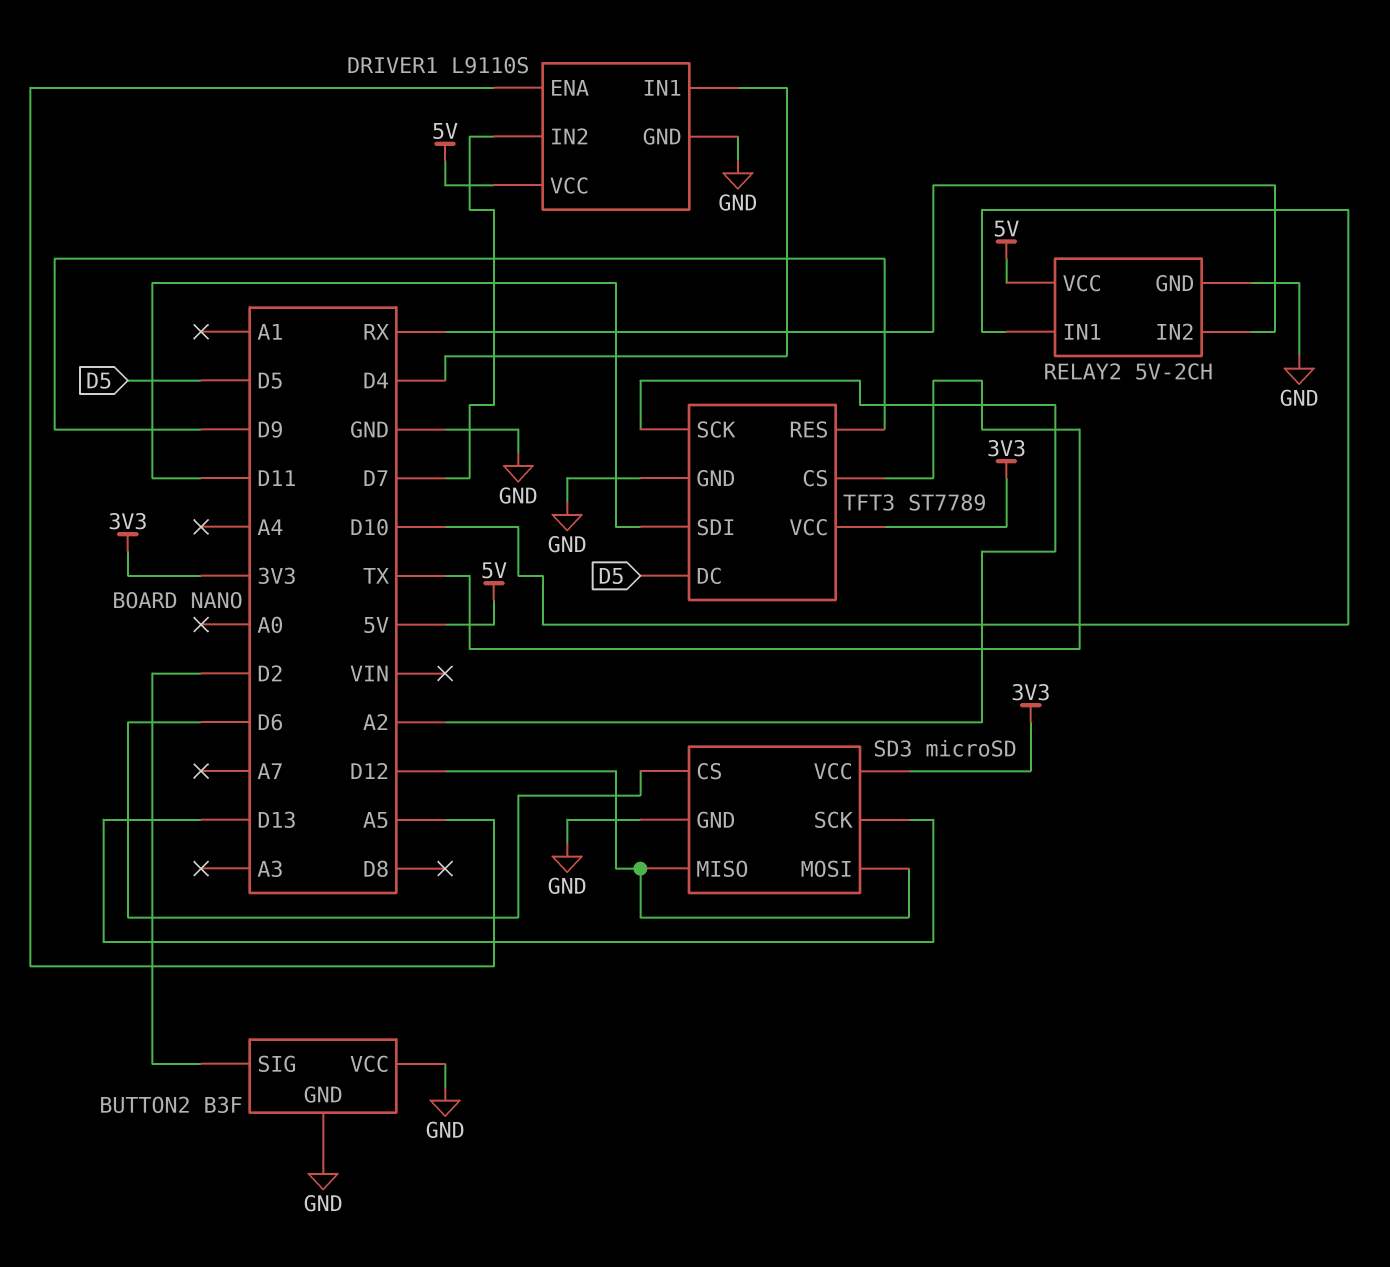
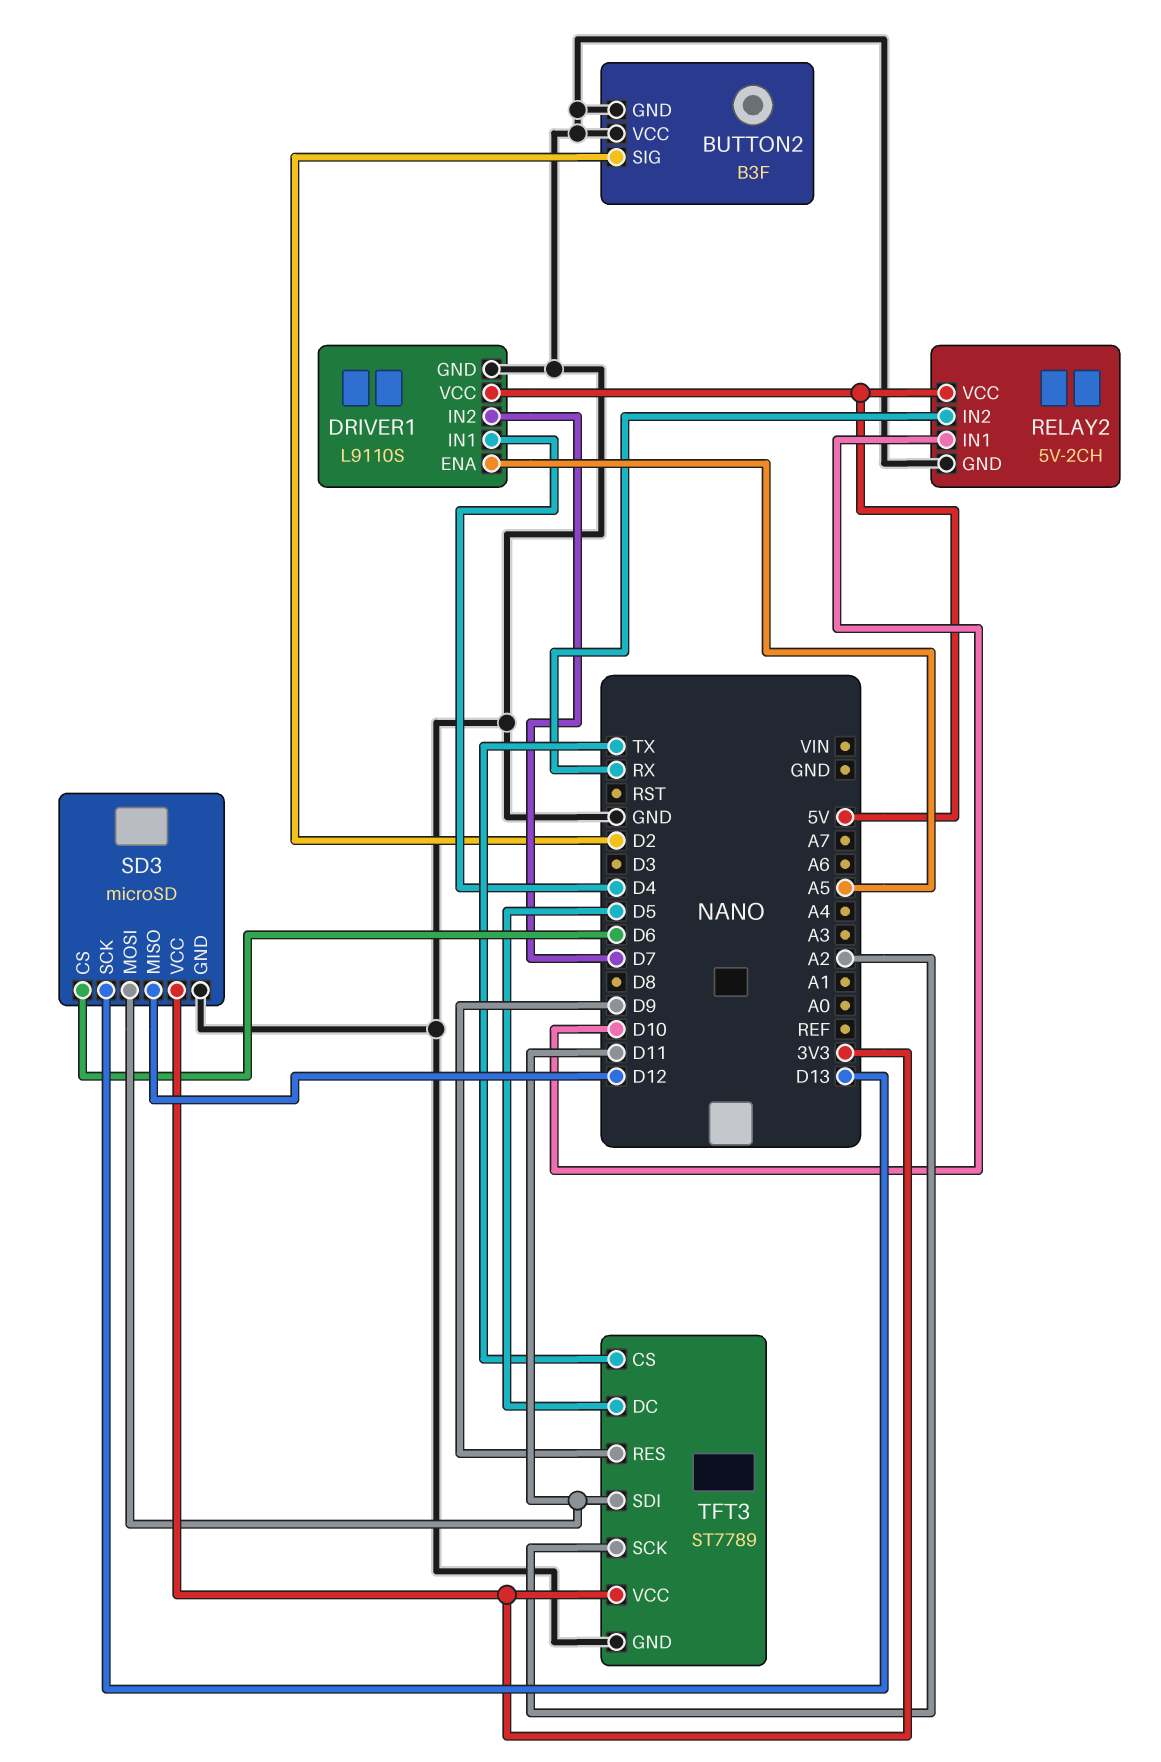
SD3 pin MOSI: D12 -> D11

